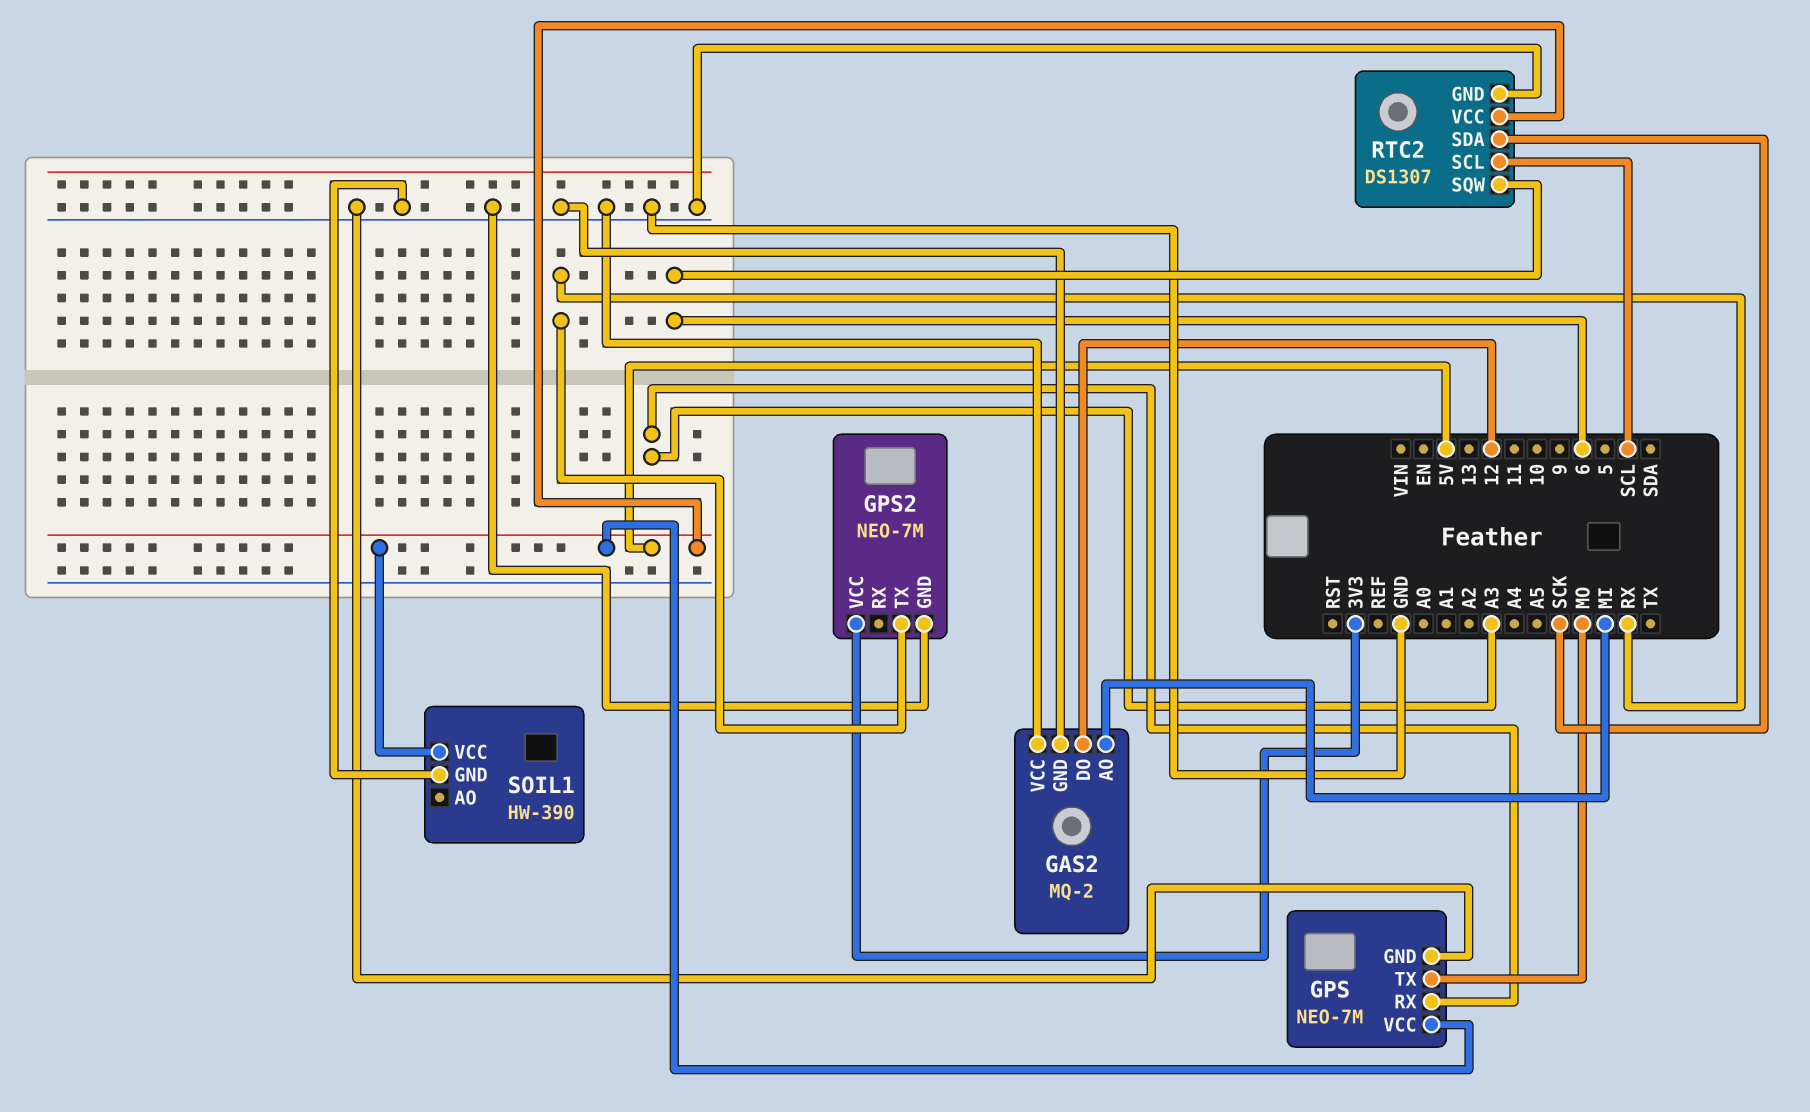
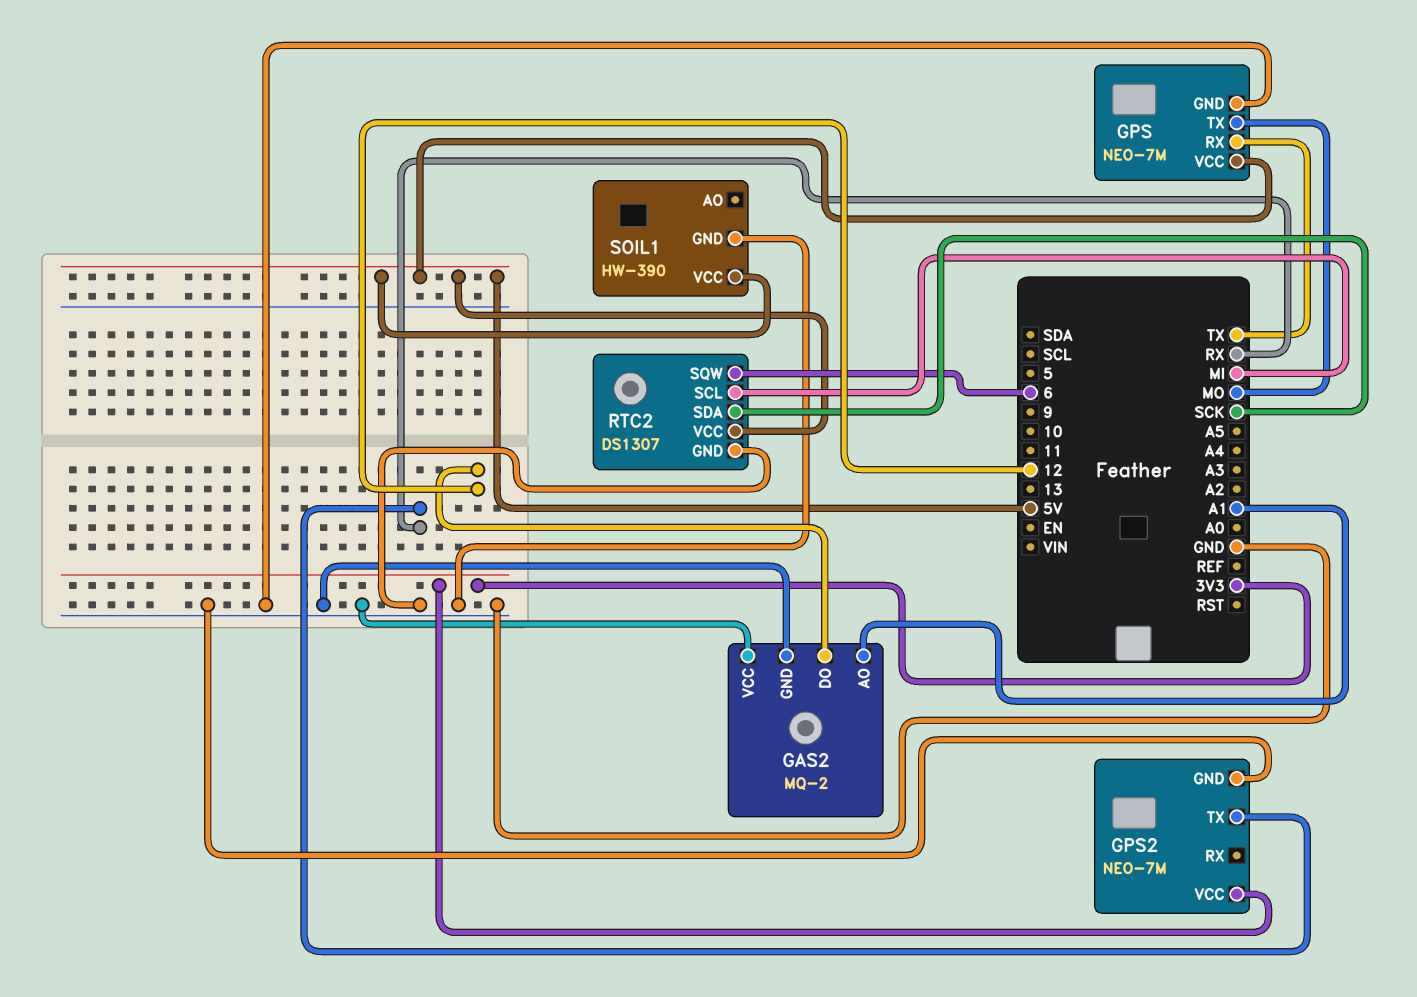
GAS2 pin AO: MI -> A1
GPS pin RX: A3 -> TX
RTC2 pin SCL: SCL -> MI

